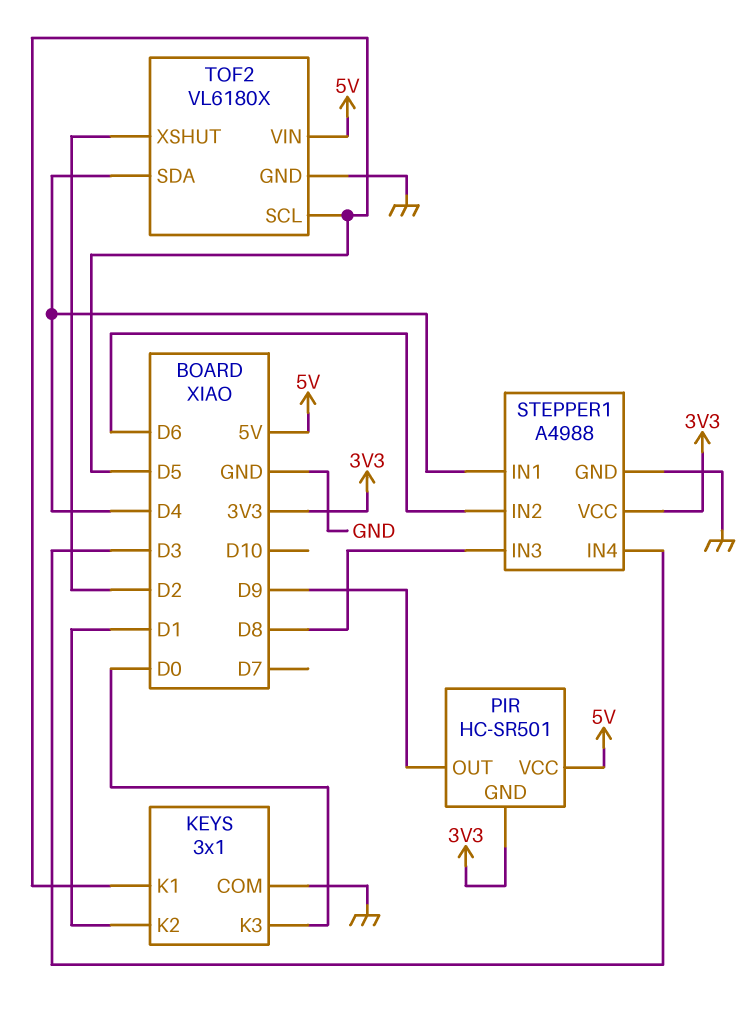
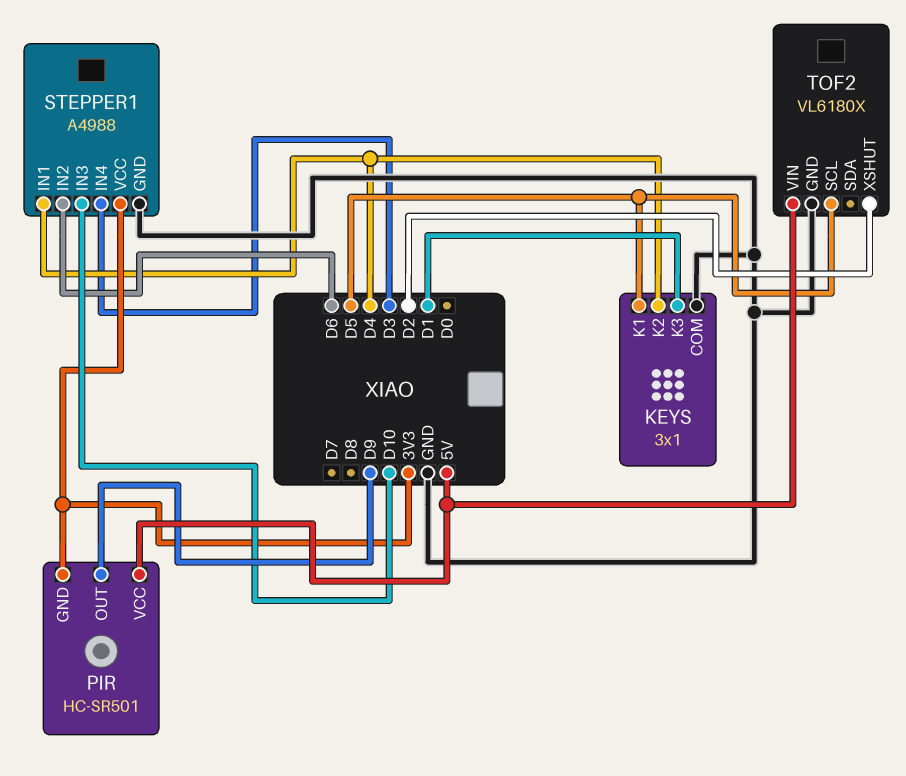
KEYS pin K2: D1 -> D4
KEYS pin K3: D0 -> D1
STEPPER1 pin IN3: D8 -> D10
TOF2 pin SDA: D4 -> none

